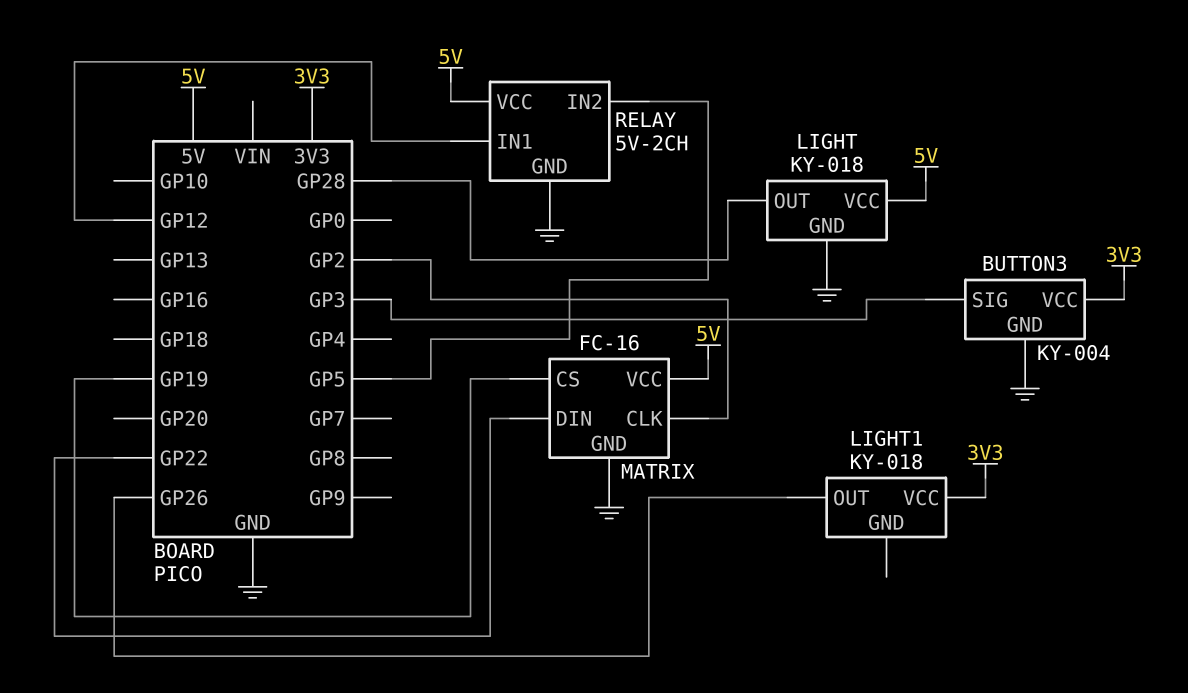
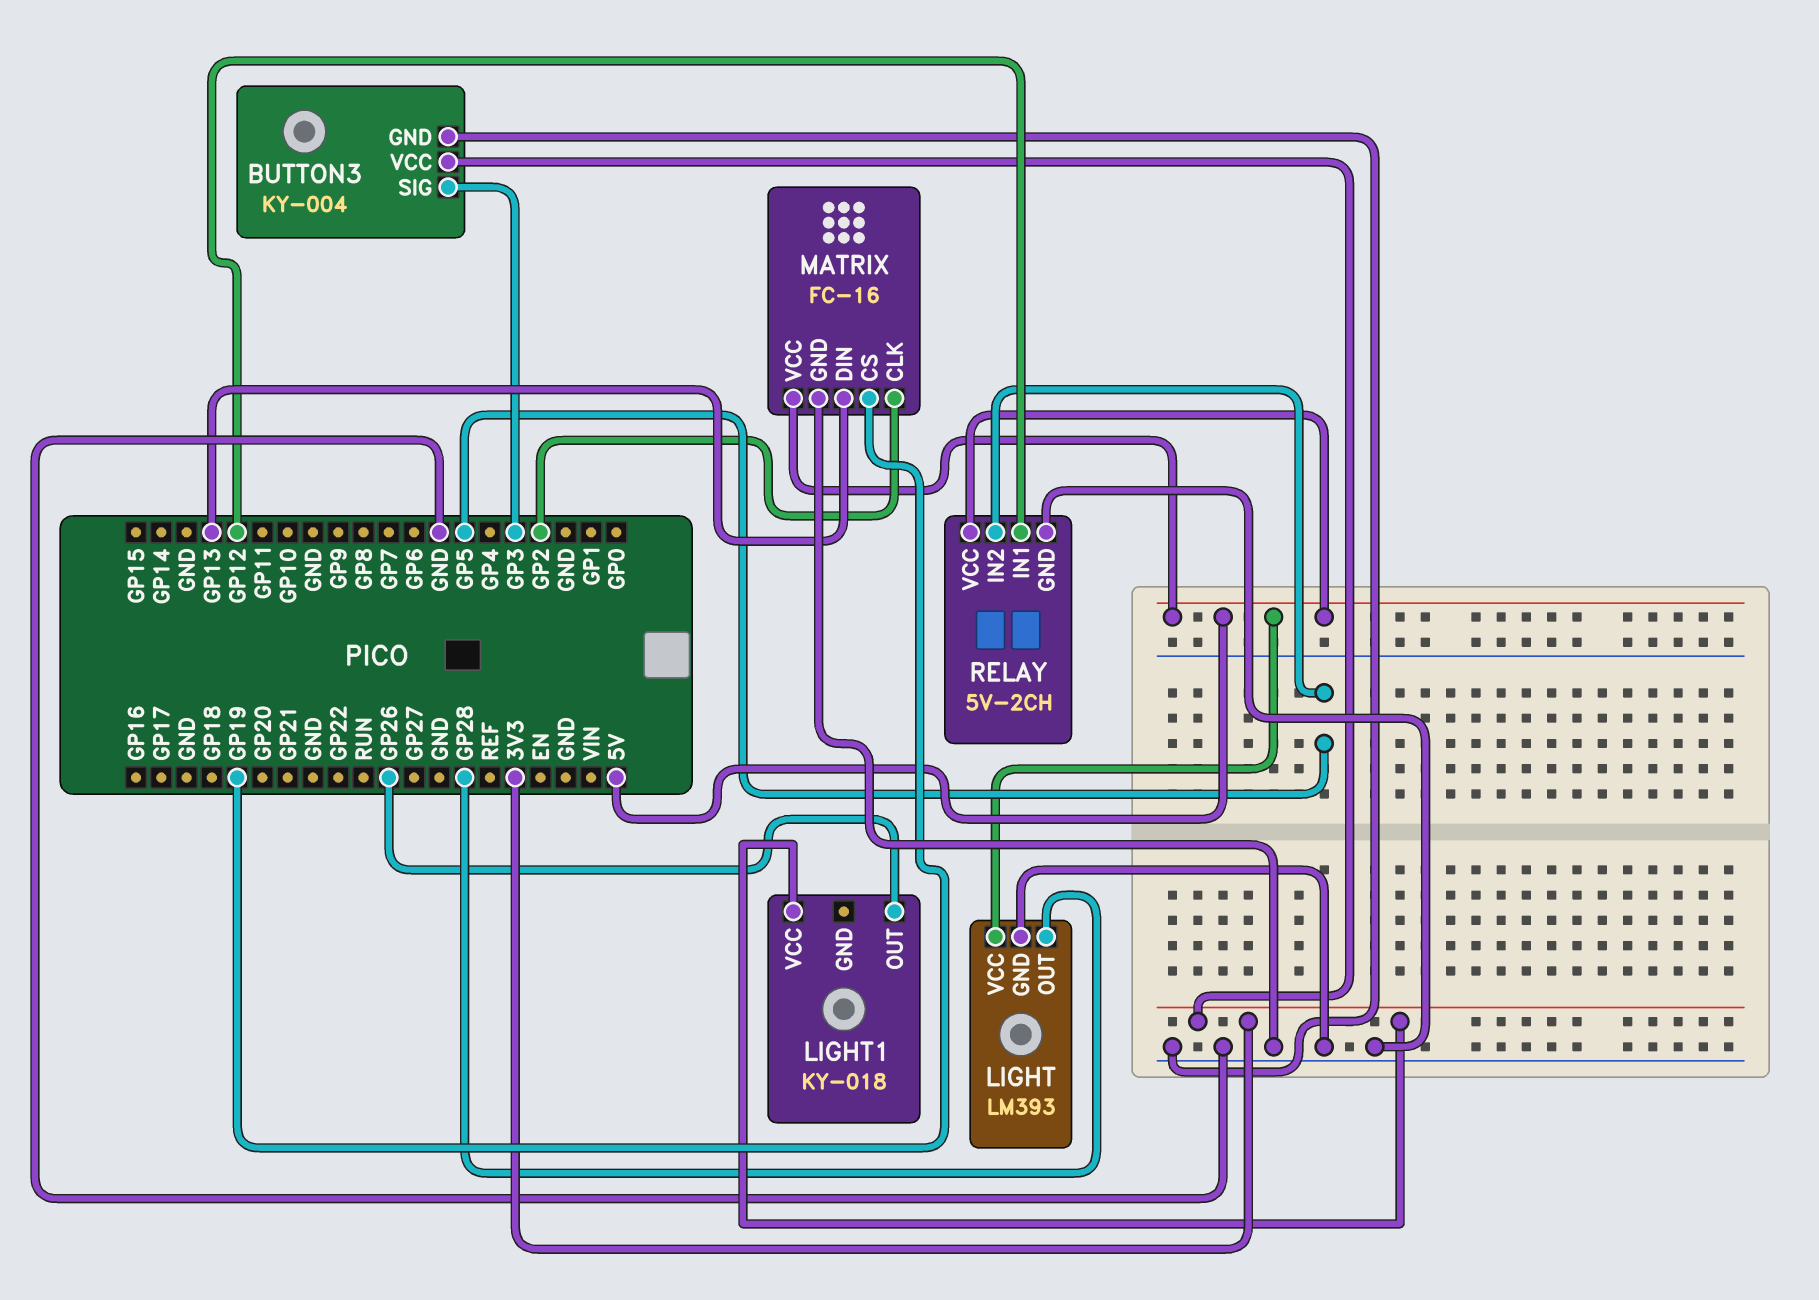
LIGHT: KY-018 -> LM393
MATRIX pin DIN: GP22 -> GP13

